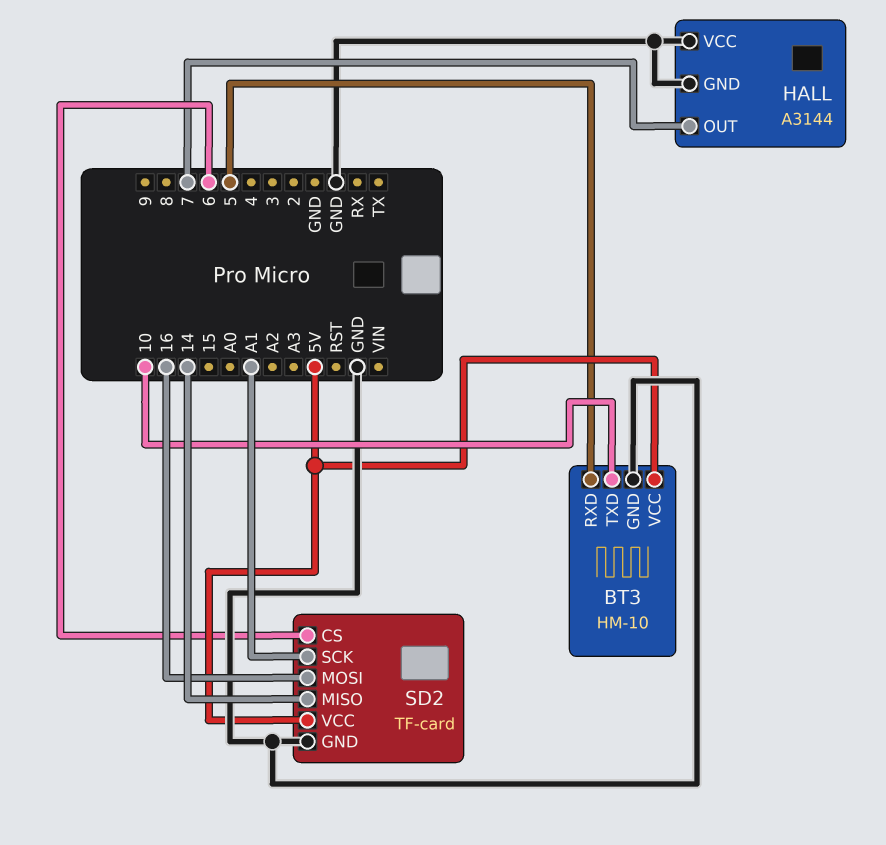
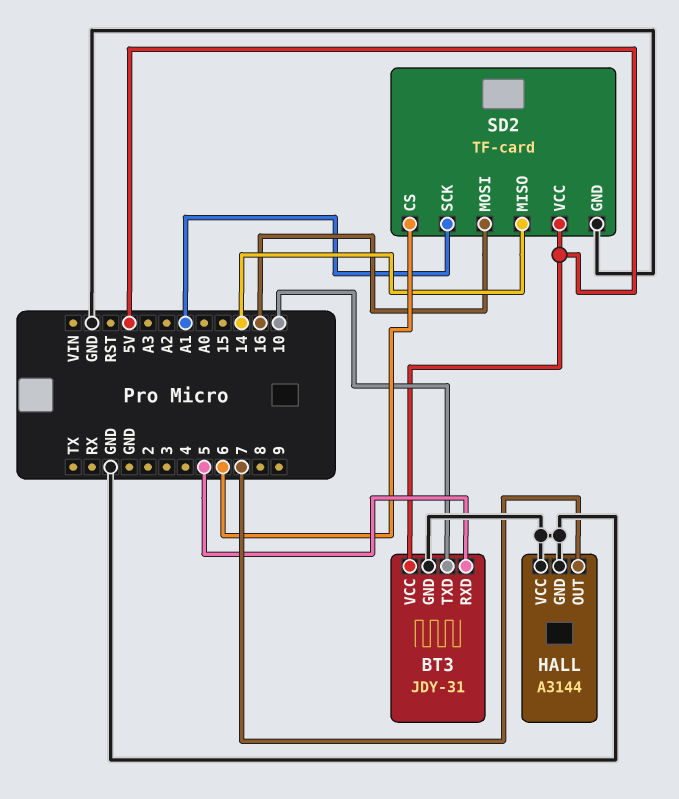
BT3: HM-10 -> JDY-31

